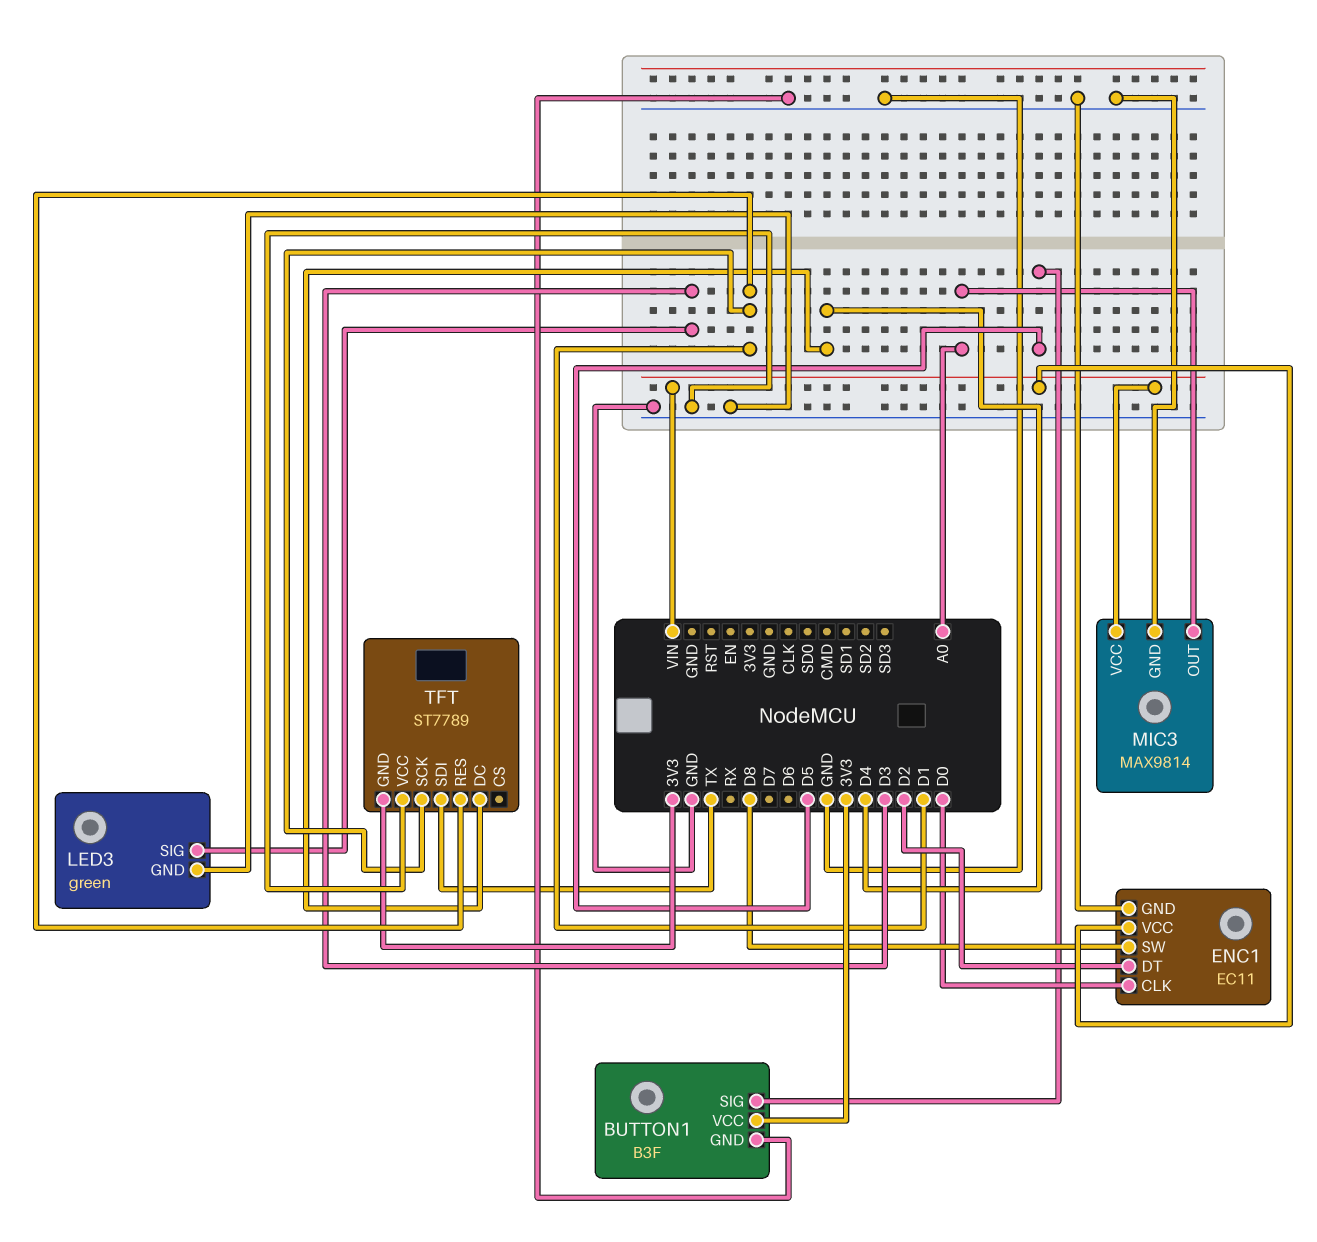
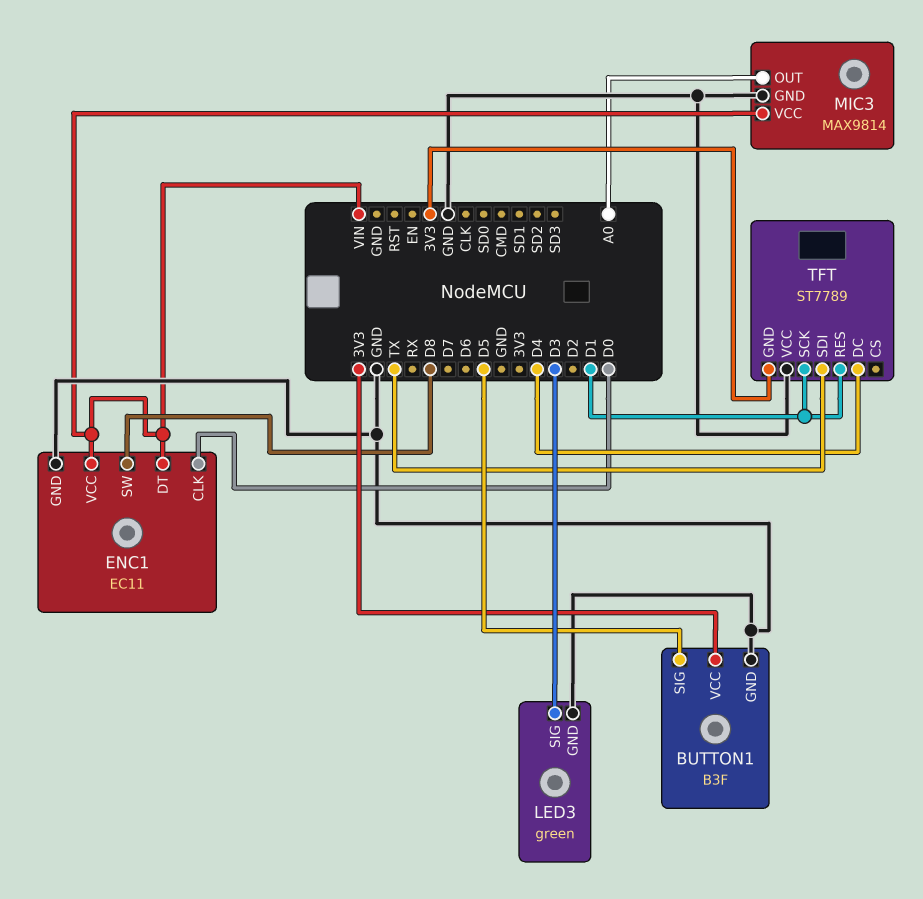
ENC1 pin DT: D2 -> VIN

